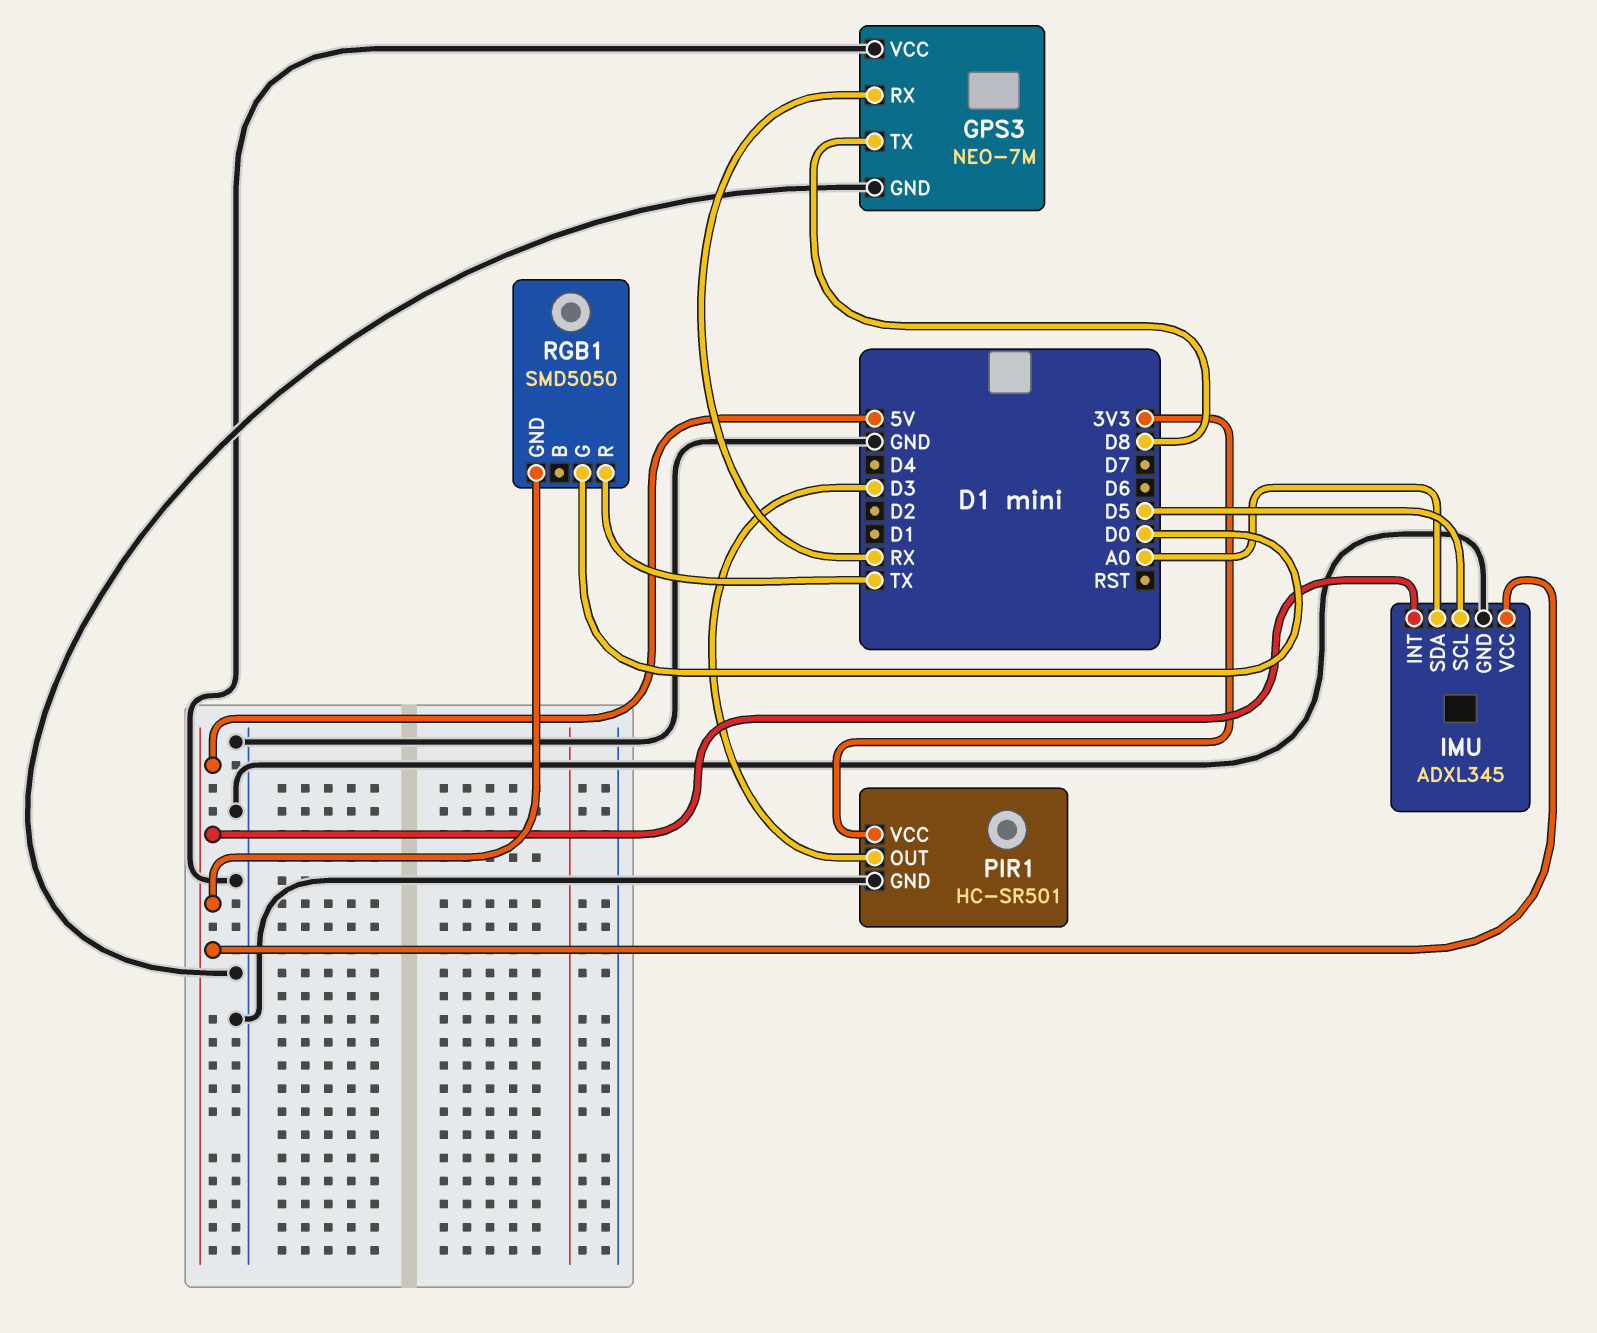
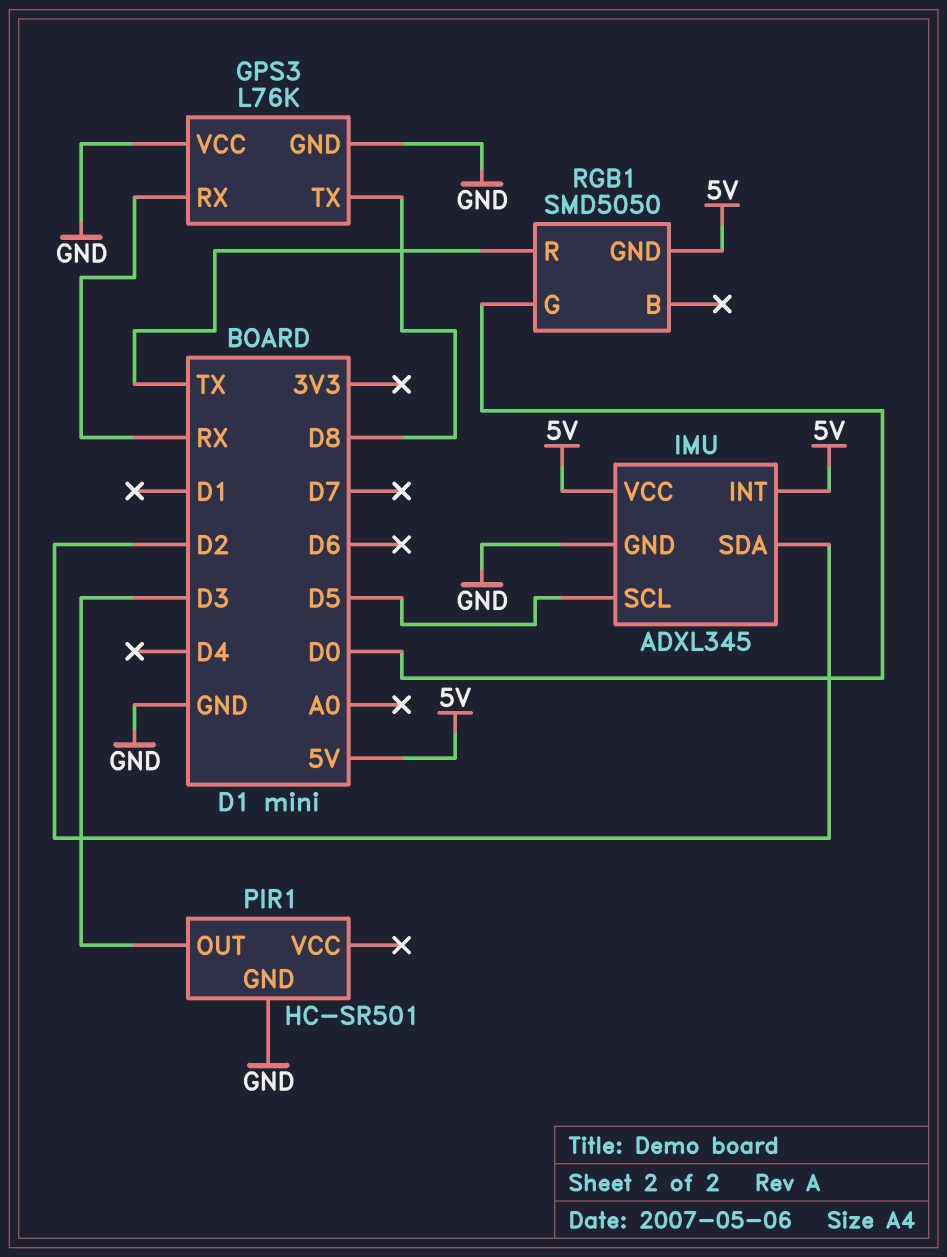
GPS3: NEO-7M -> L76K
IMU pin SDA: A0 -> D2
PIR1 pin VCC: 3V3 -> none

